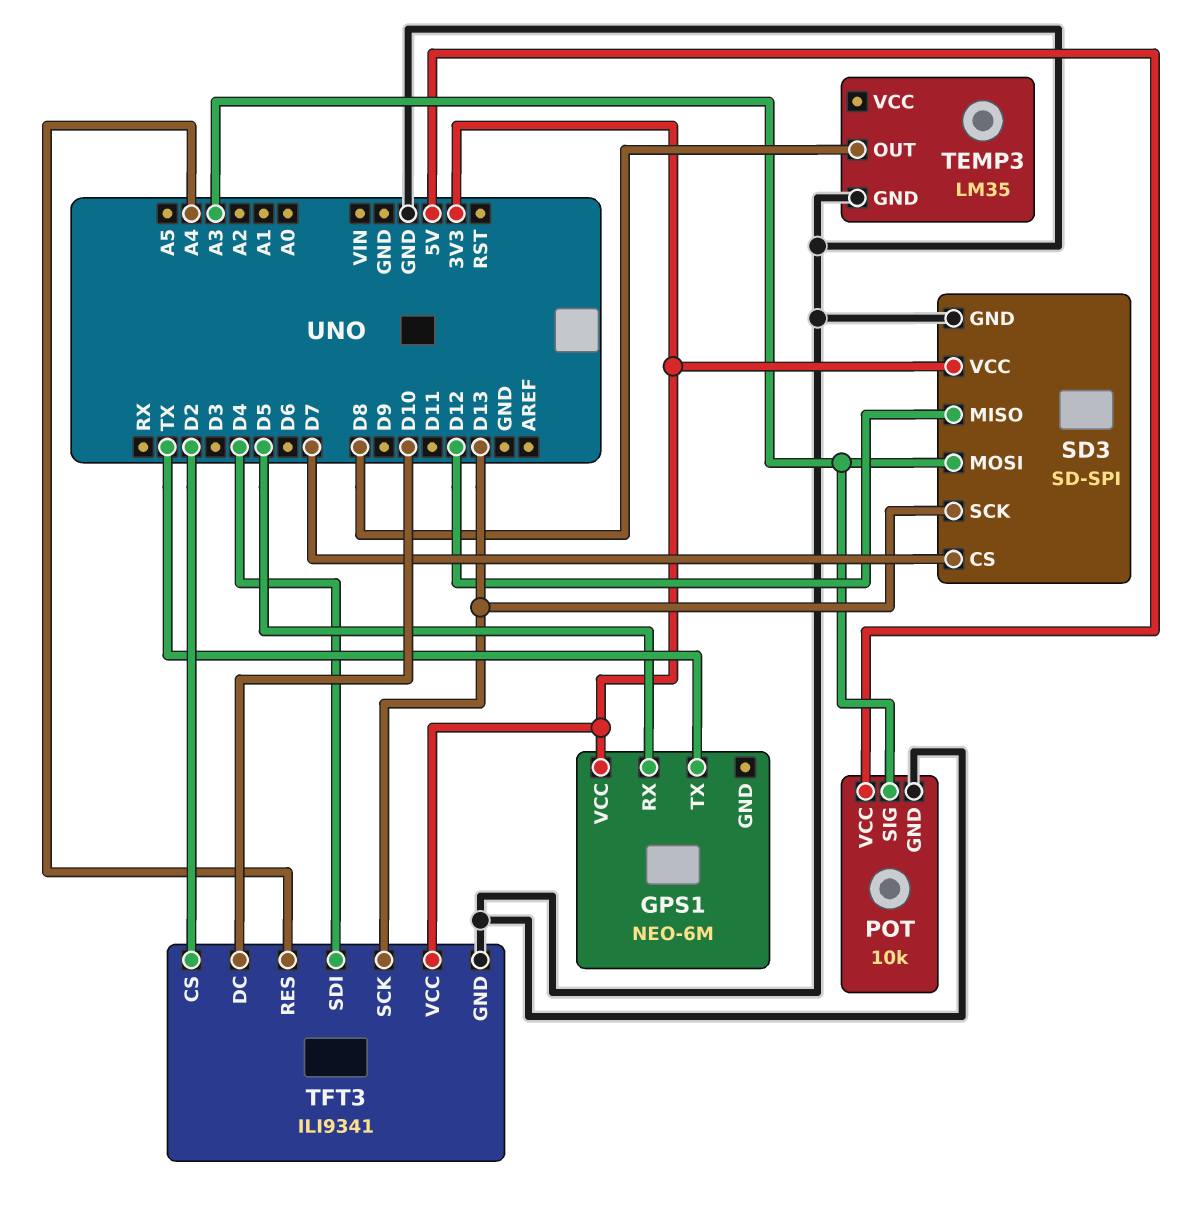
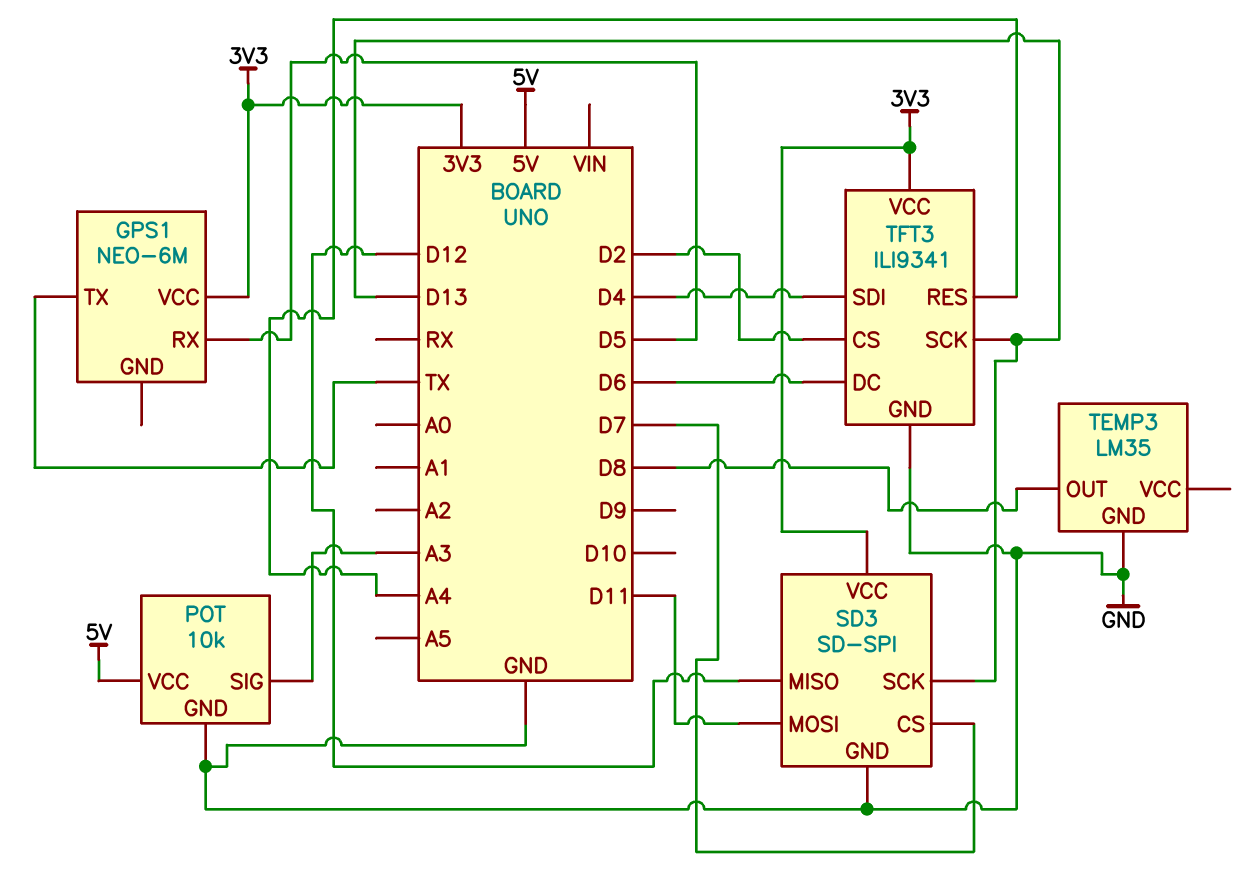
SD3 pin MOSI: A3 -> D11
TFT3 pin DC: D10 -> D6

